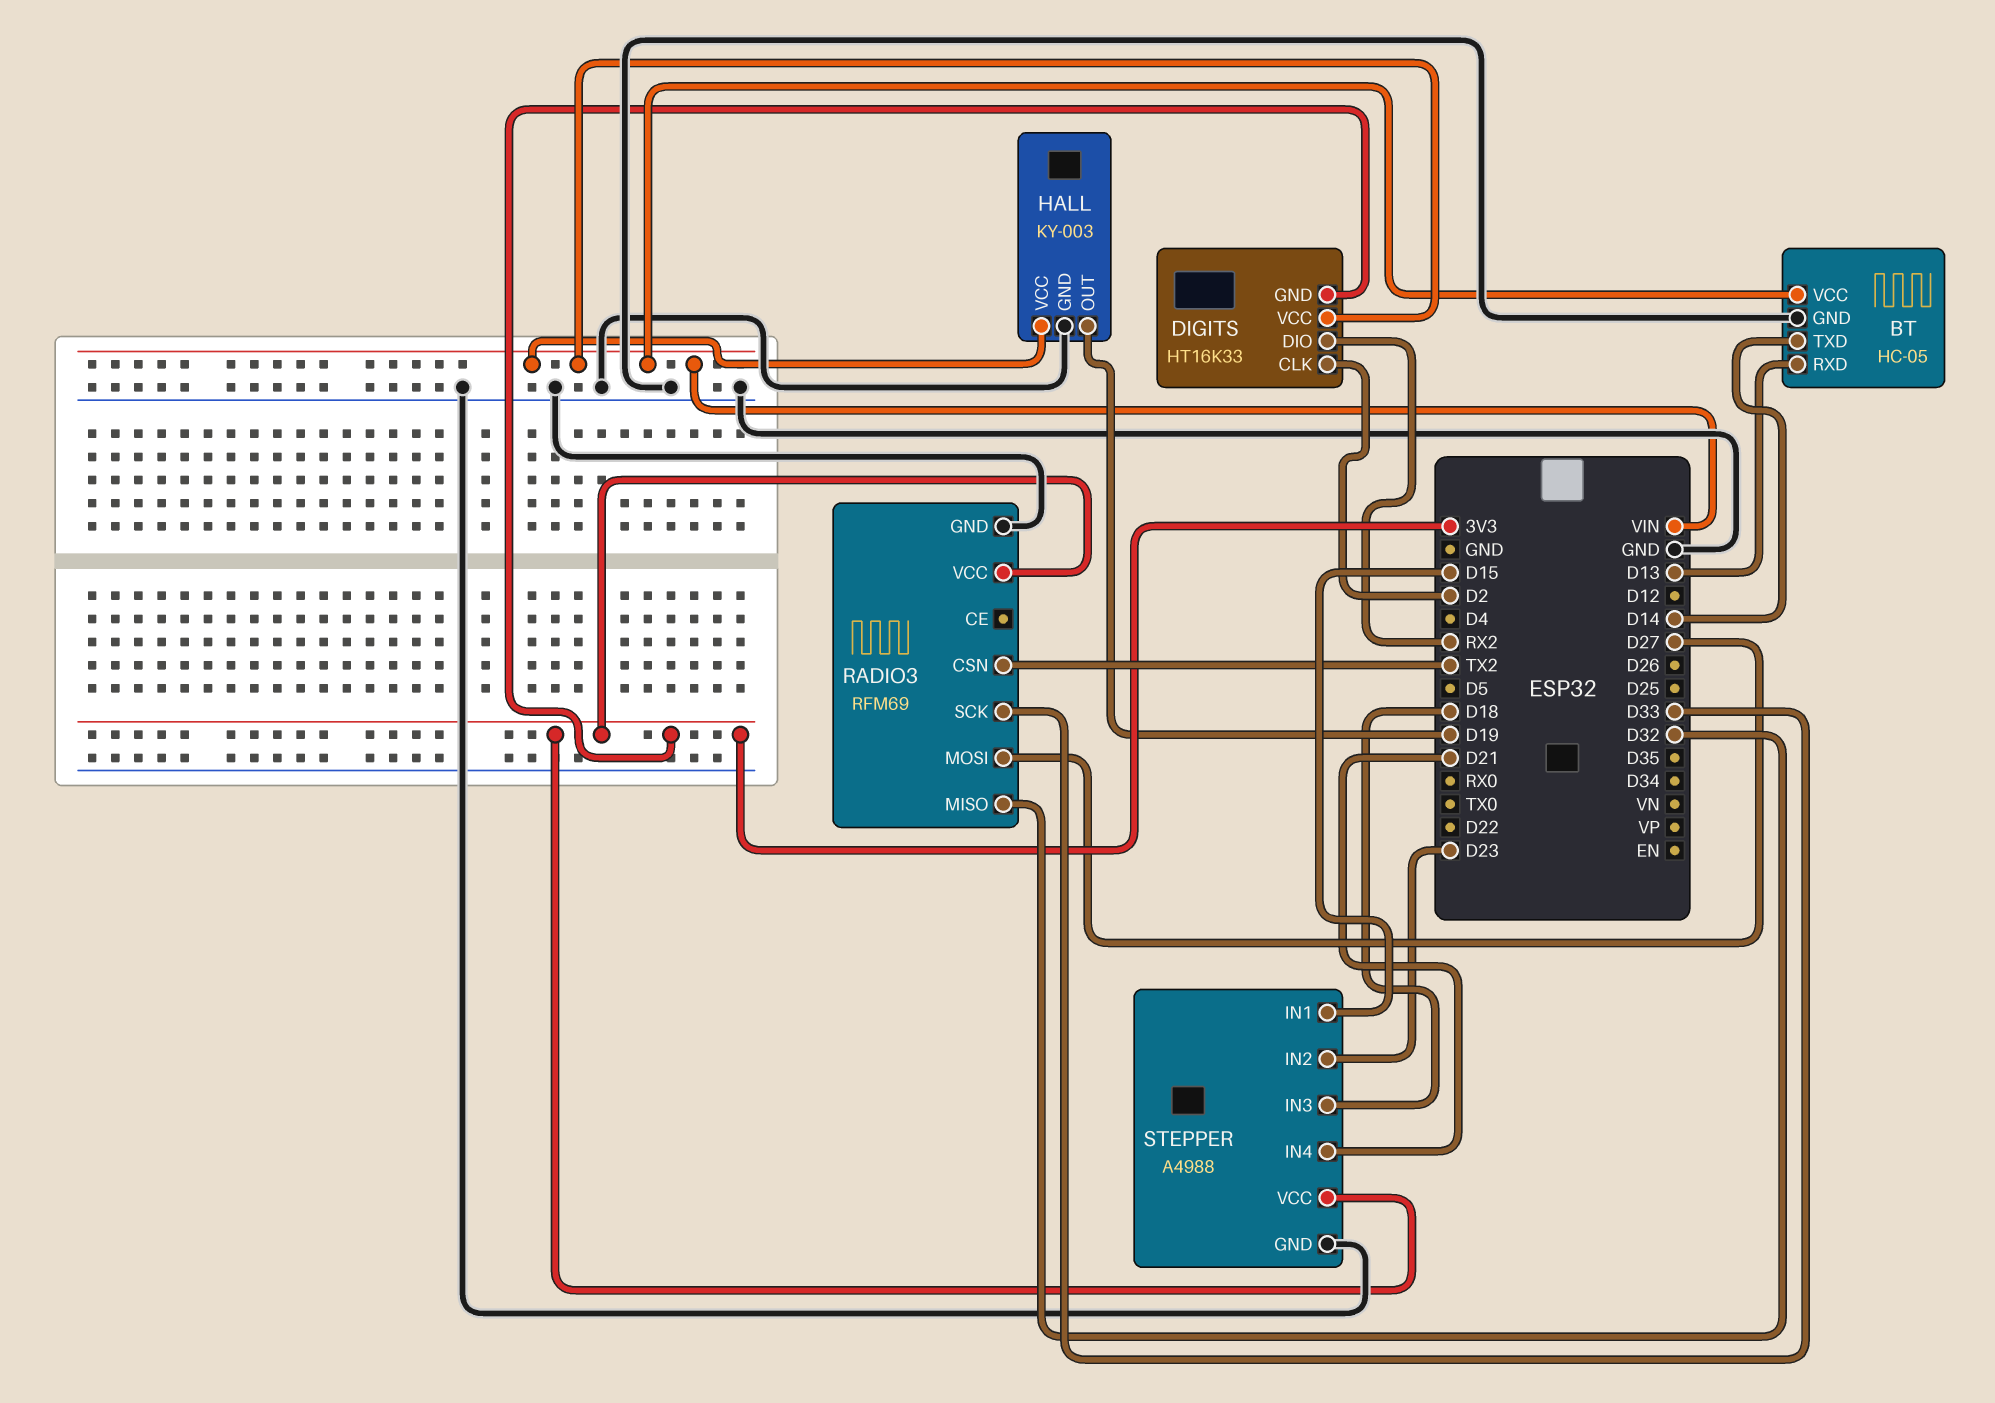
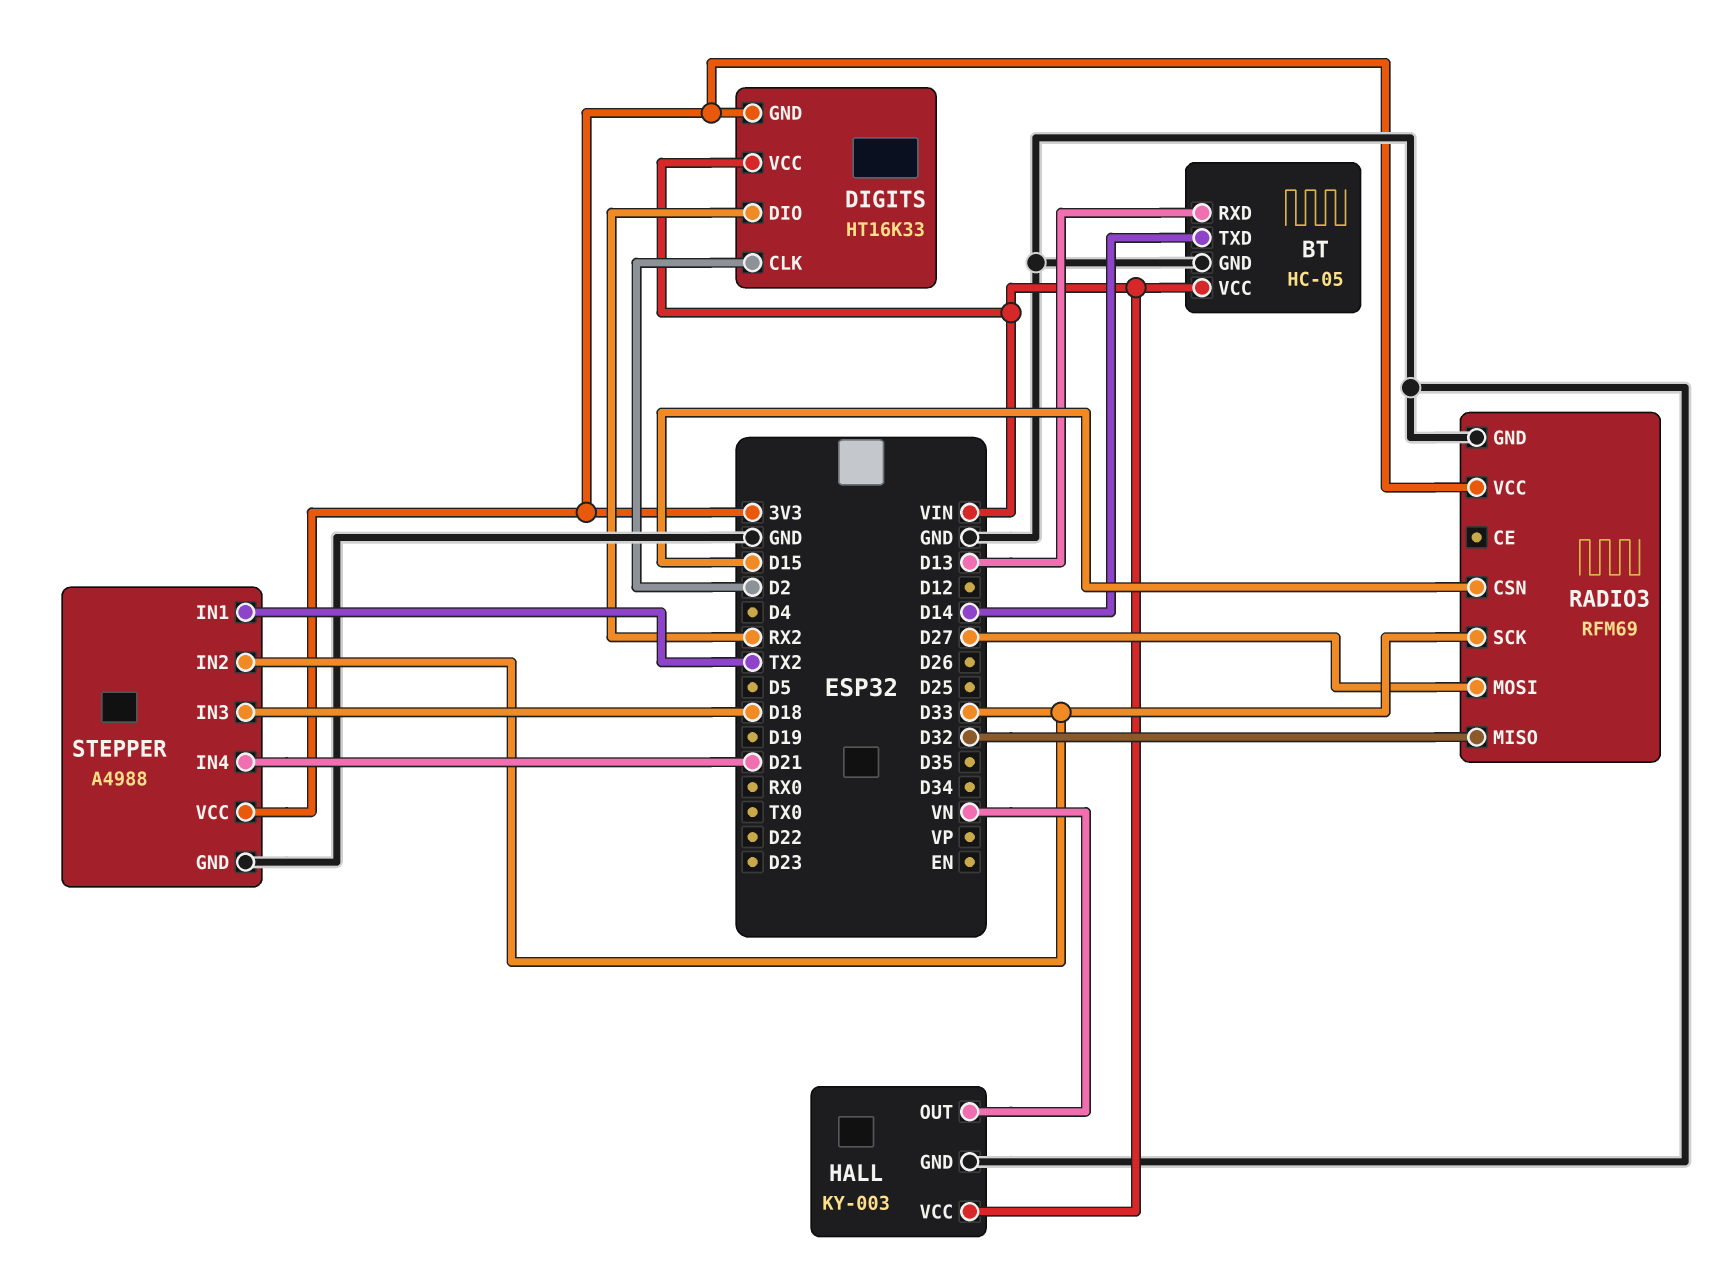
HALL pin OUT: D19 -> VN
RADIO3 pin CSN: TX2 -> D15
STEPPER pin IN1: D15 -> TX2
STEPPER pin IN2: D23 -> D33

